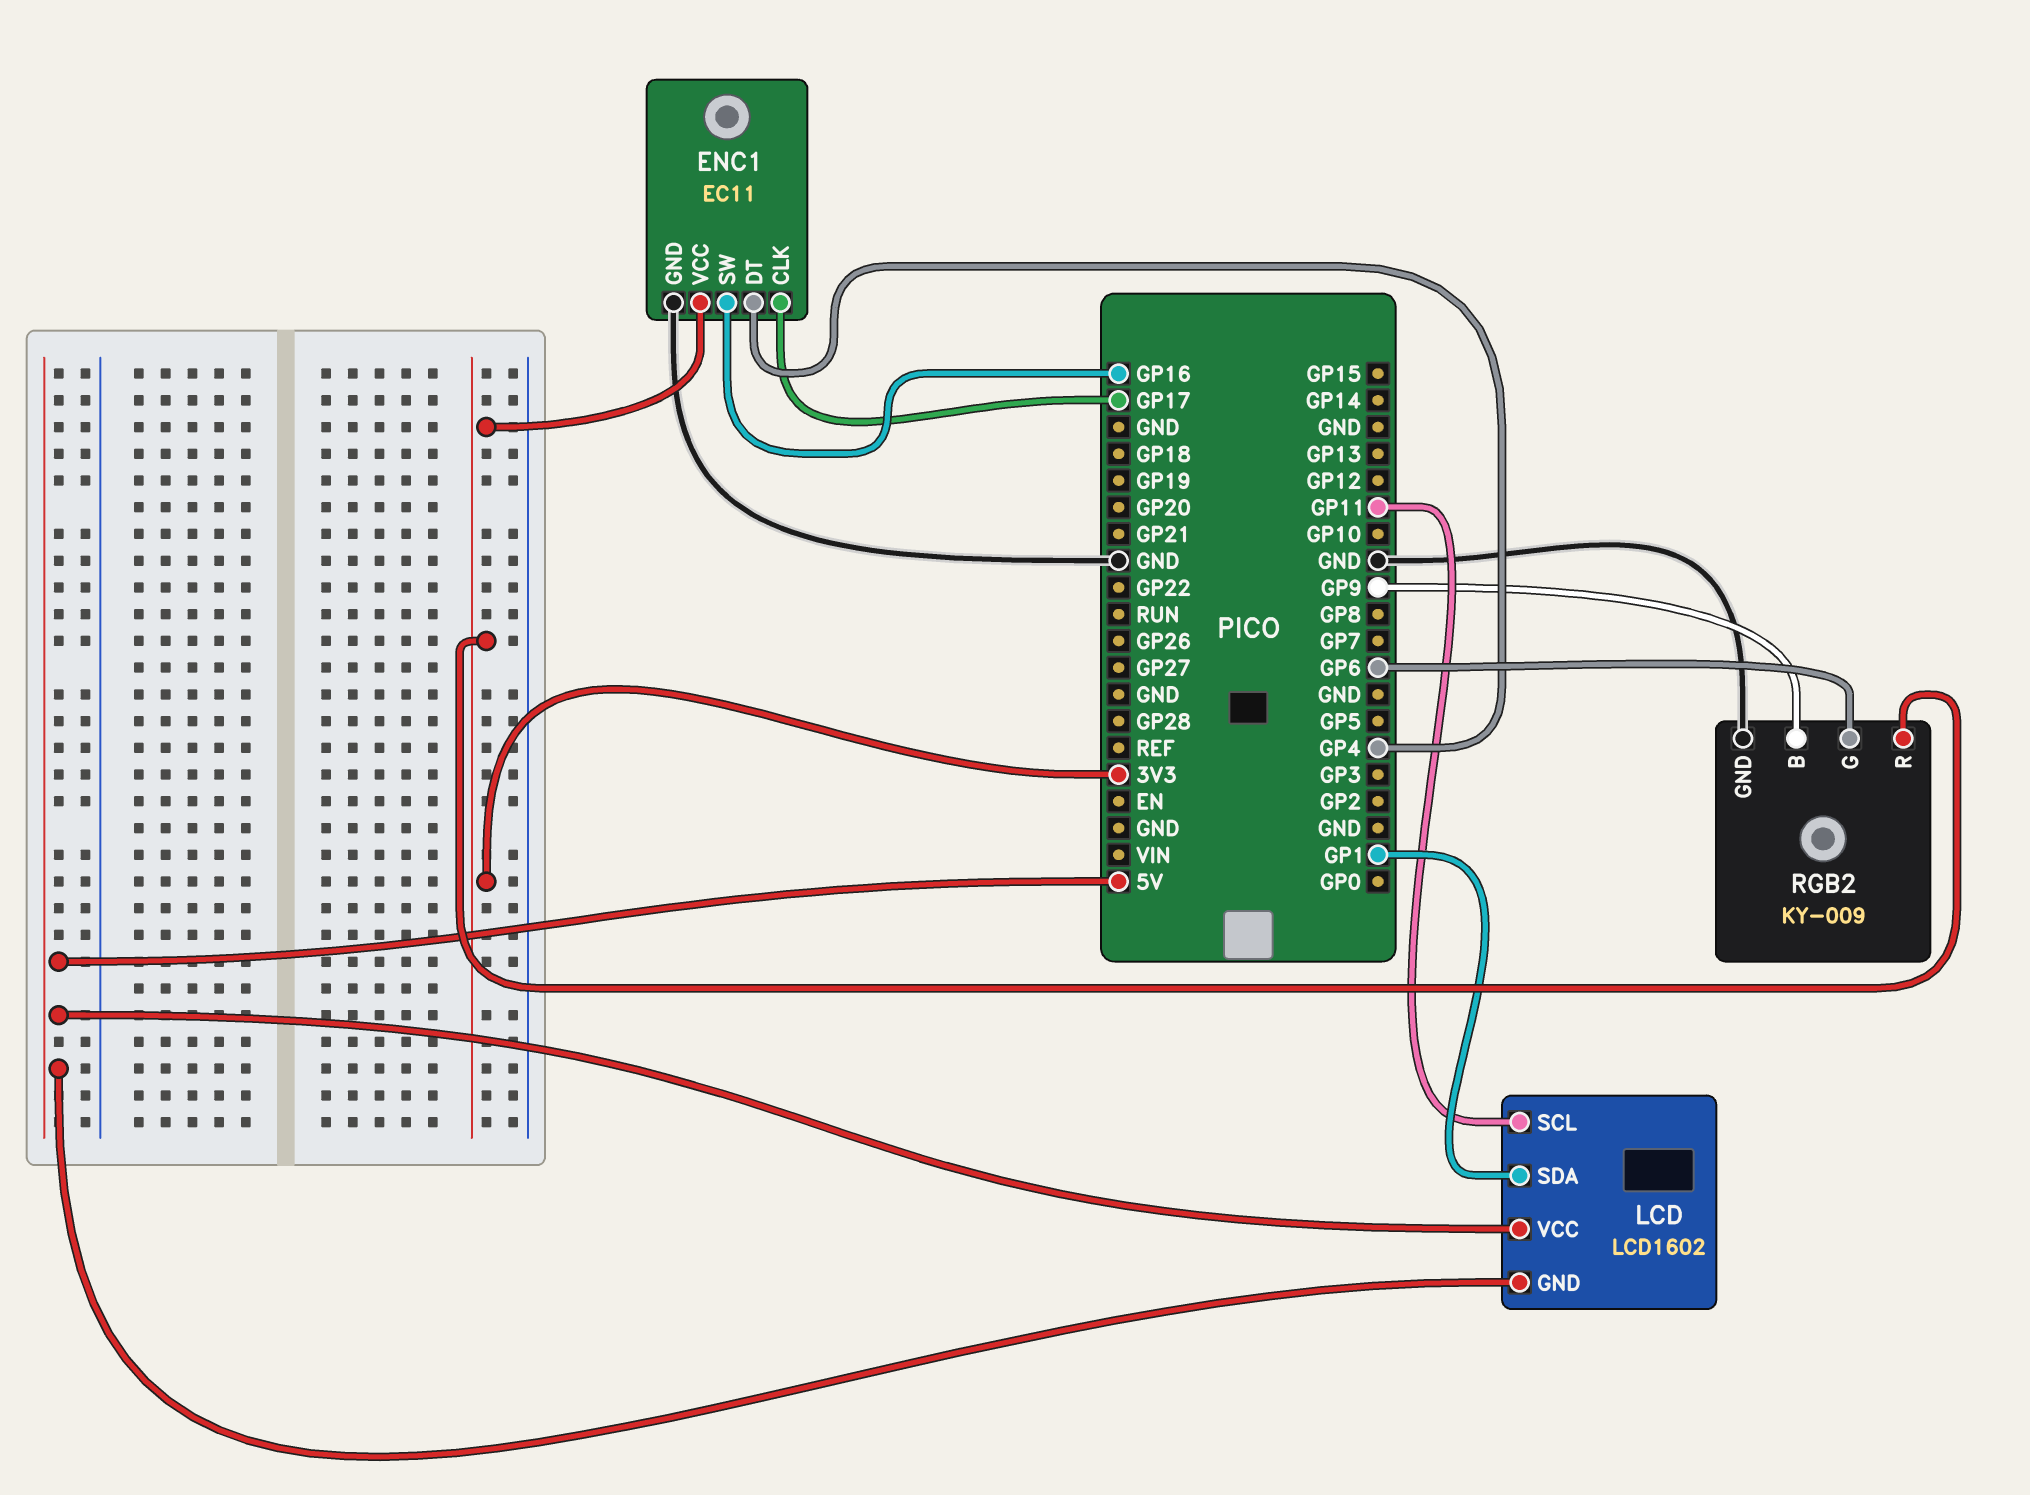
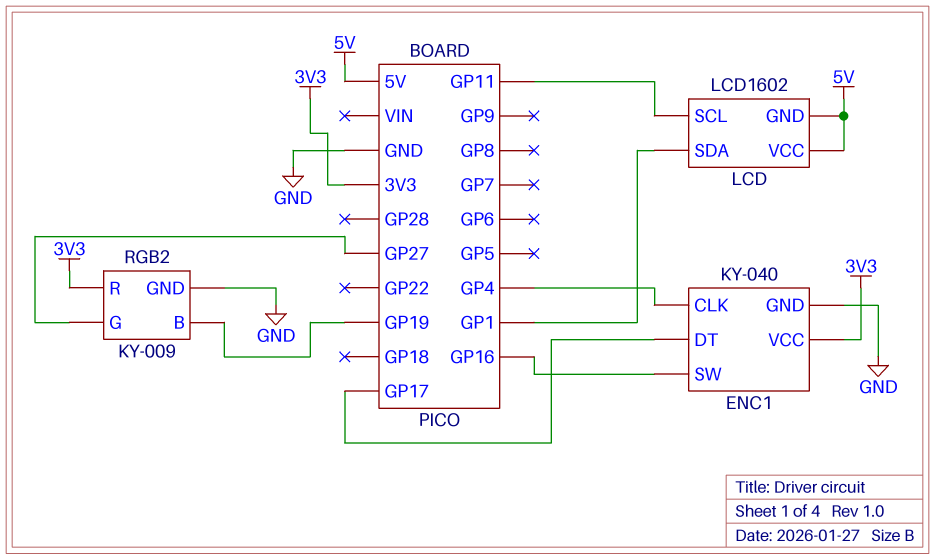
ENC1: EC11 -> KY-040
ENC1 pin CLK: GP17 -> GP4
ENC1 pin DT: GP4 -> GP17
RGB2 pin B: GP9 -> GP19
RGB2 pin G: GP6 -> GP27

